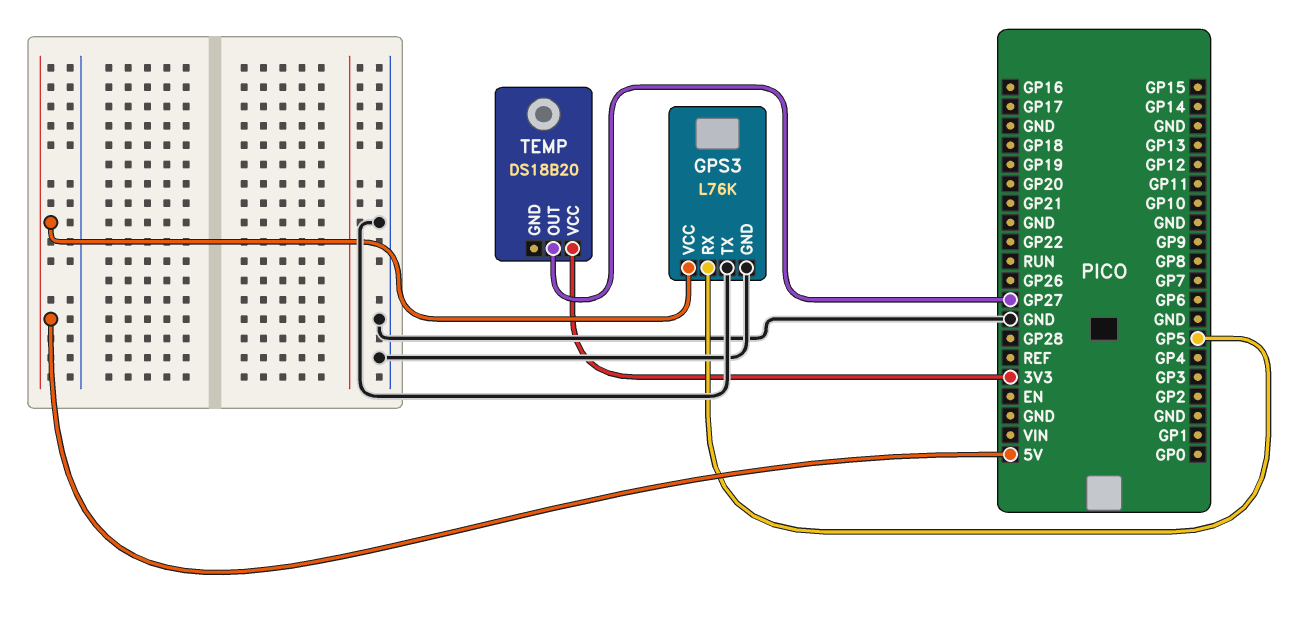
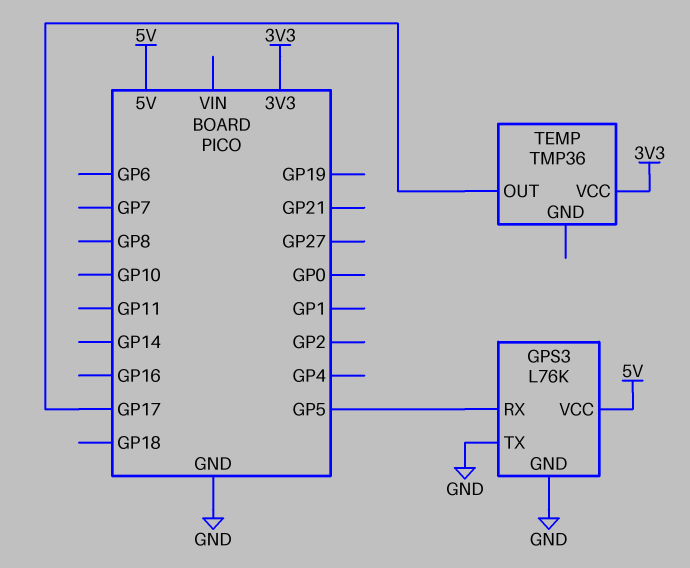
TEMP: DS18B20 -> TMP36
TEMP pin OUT: GP27 -> GP17

